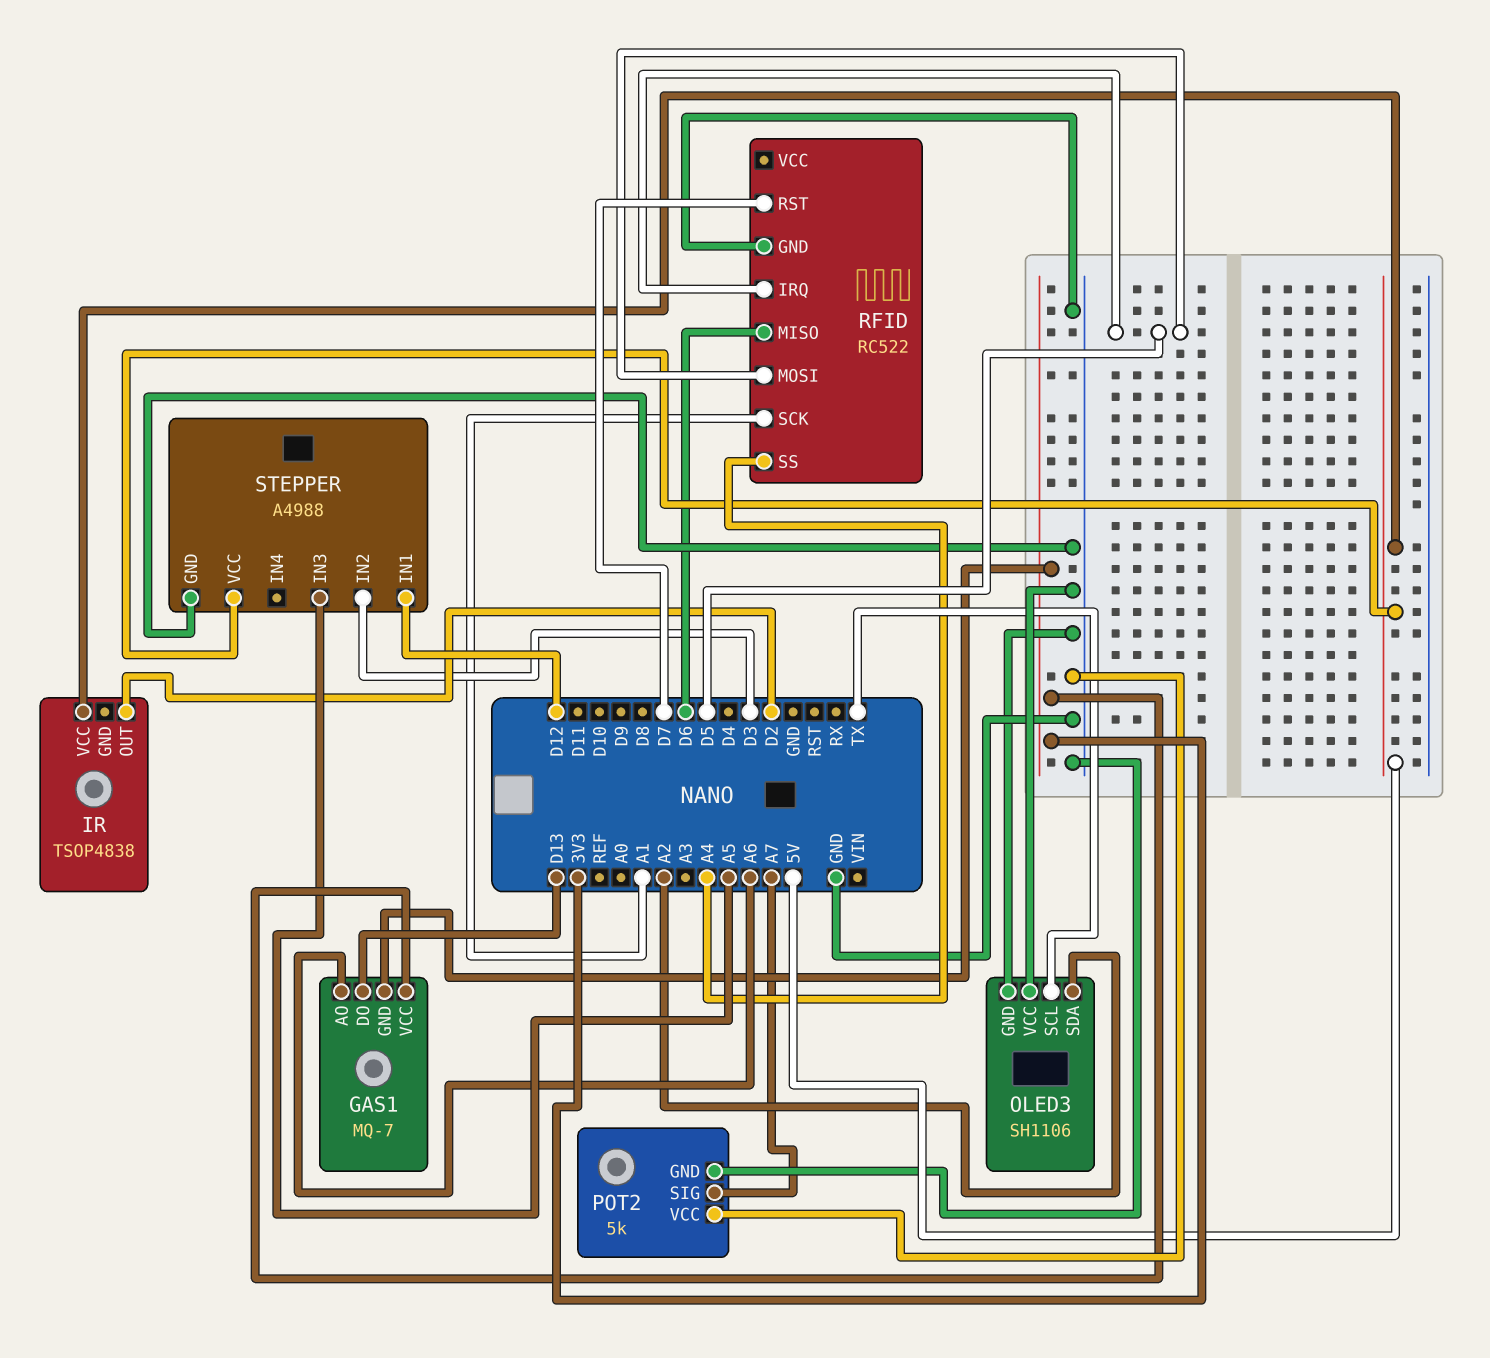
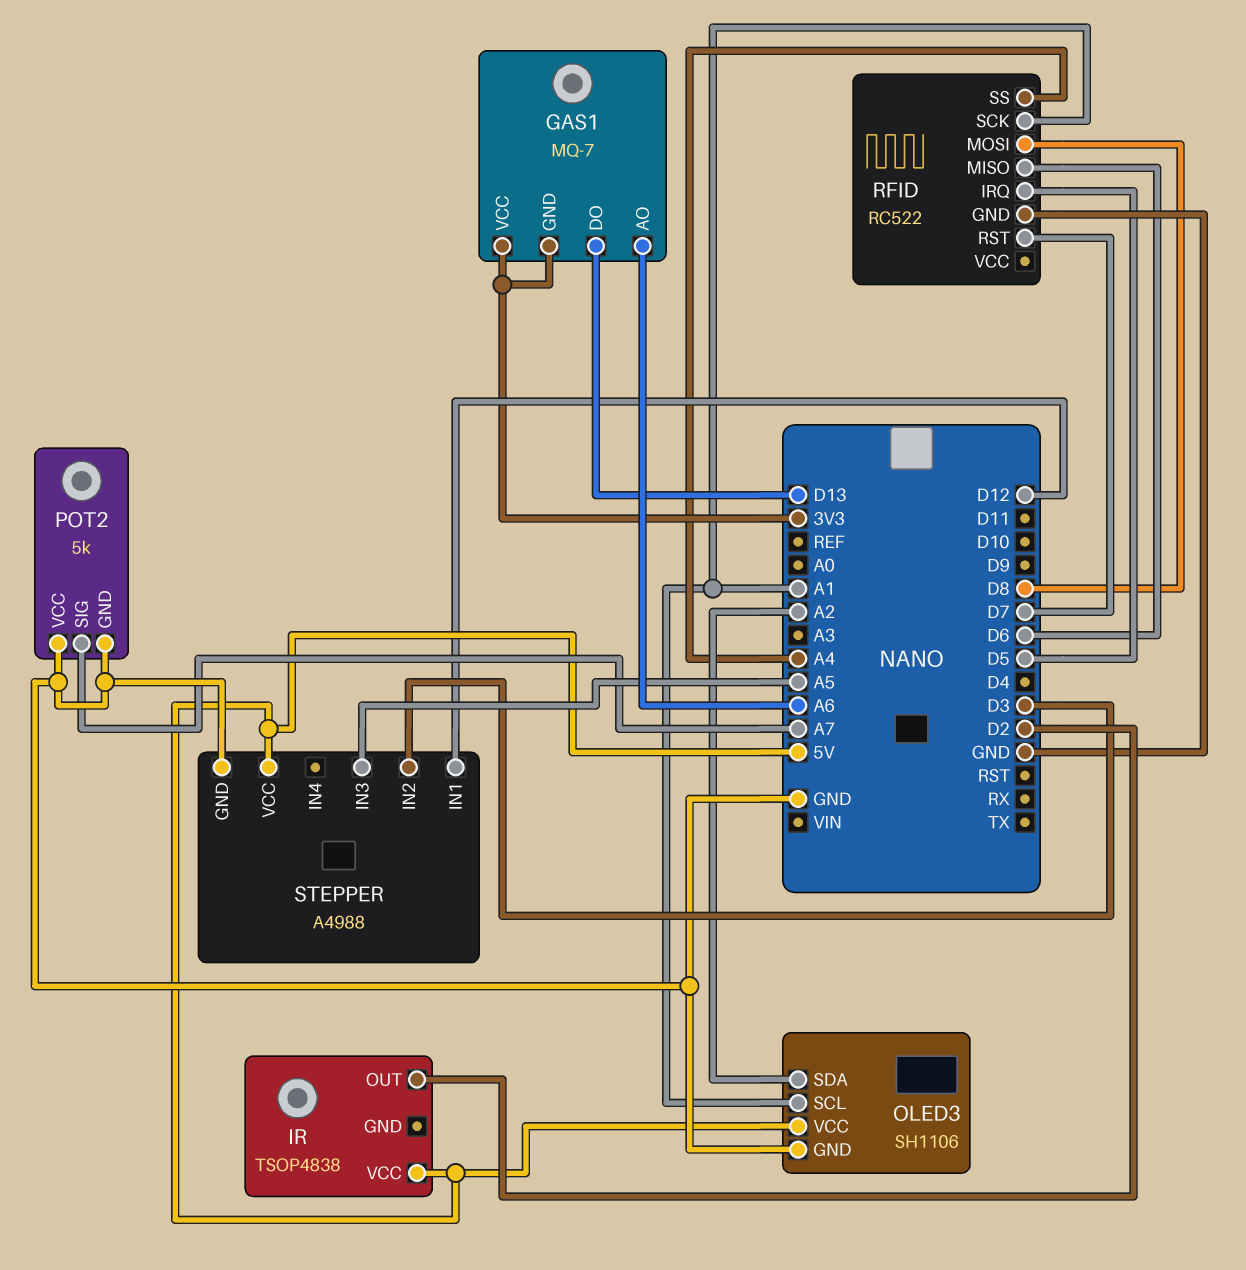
OLED3 pin SCL: TX -> A1
OLED3 pin VCC: GND -> 5V
RFID pin MOSI: D5 -> D8

